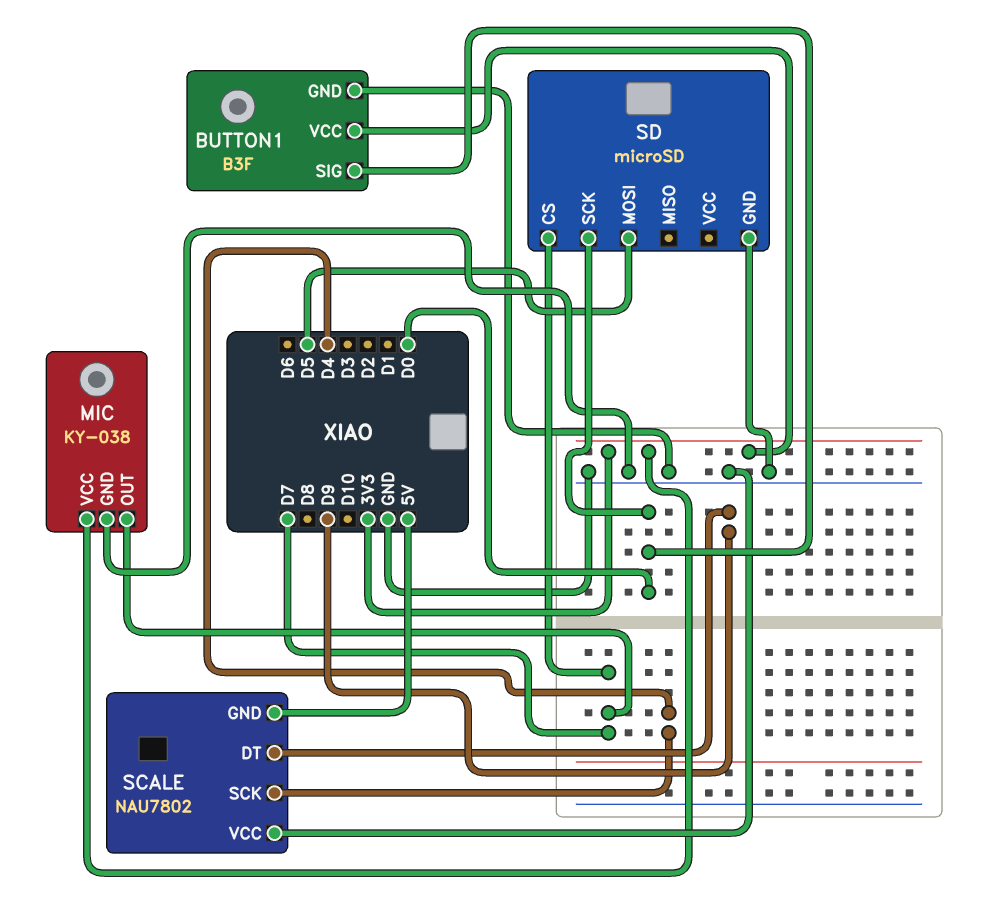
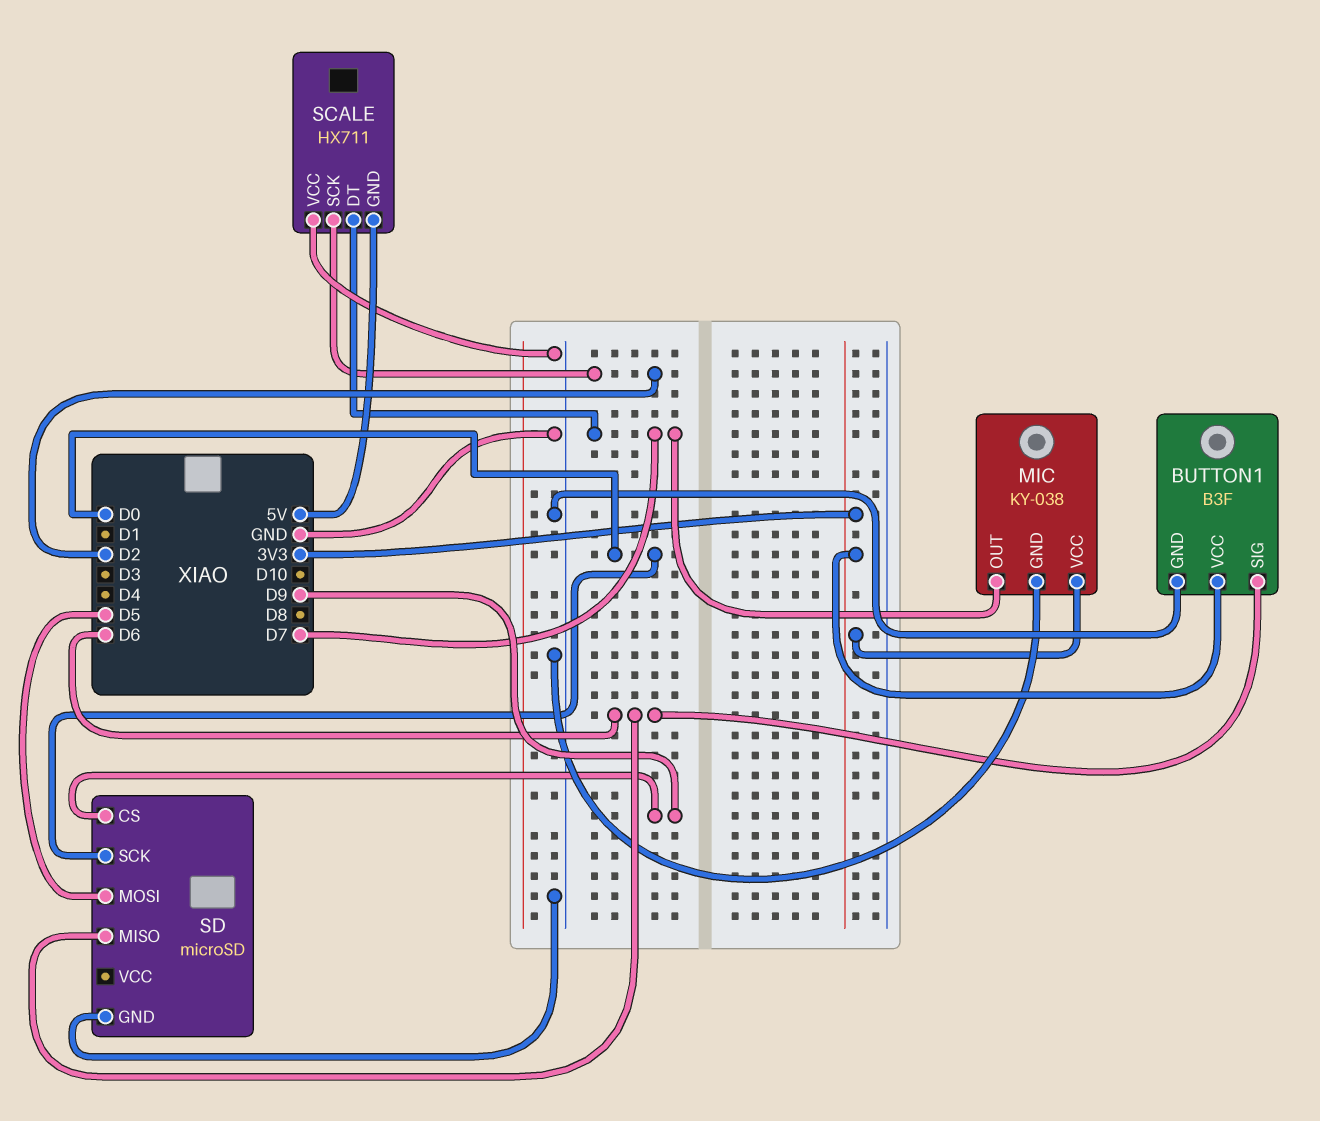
BUTTON1 pin SIG: D0 -> D6
SCALE: NAU7802 -> HX711
SCALE pin DT: D9 -> D7
SCALE pin SCK: D4 -> D2
SD pin CS: D7 -> D9
SD pin MISO: none -> D6

